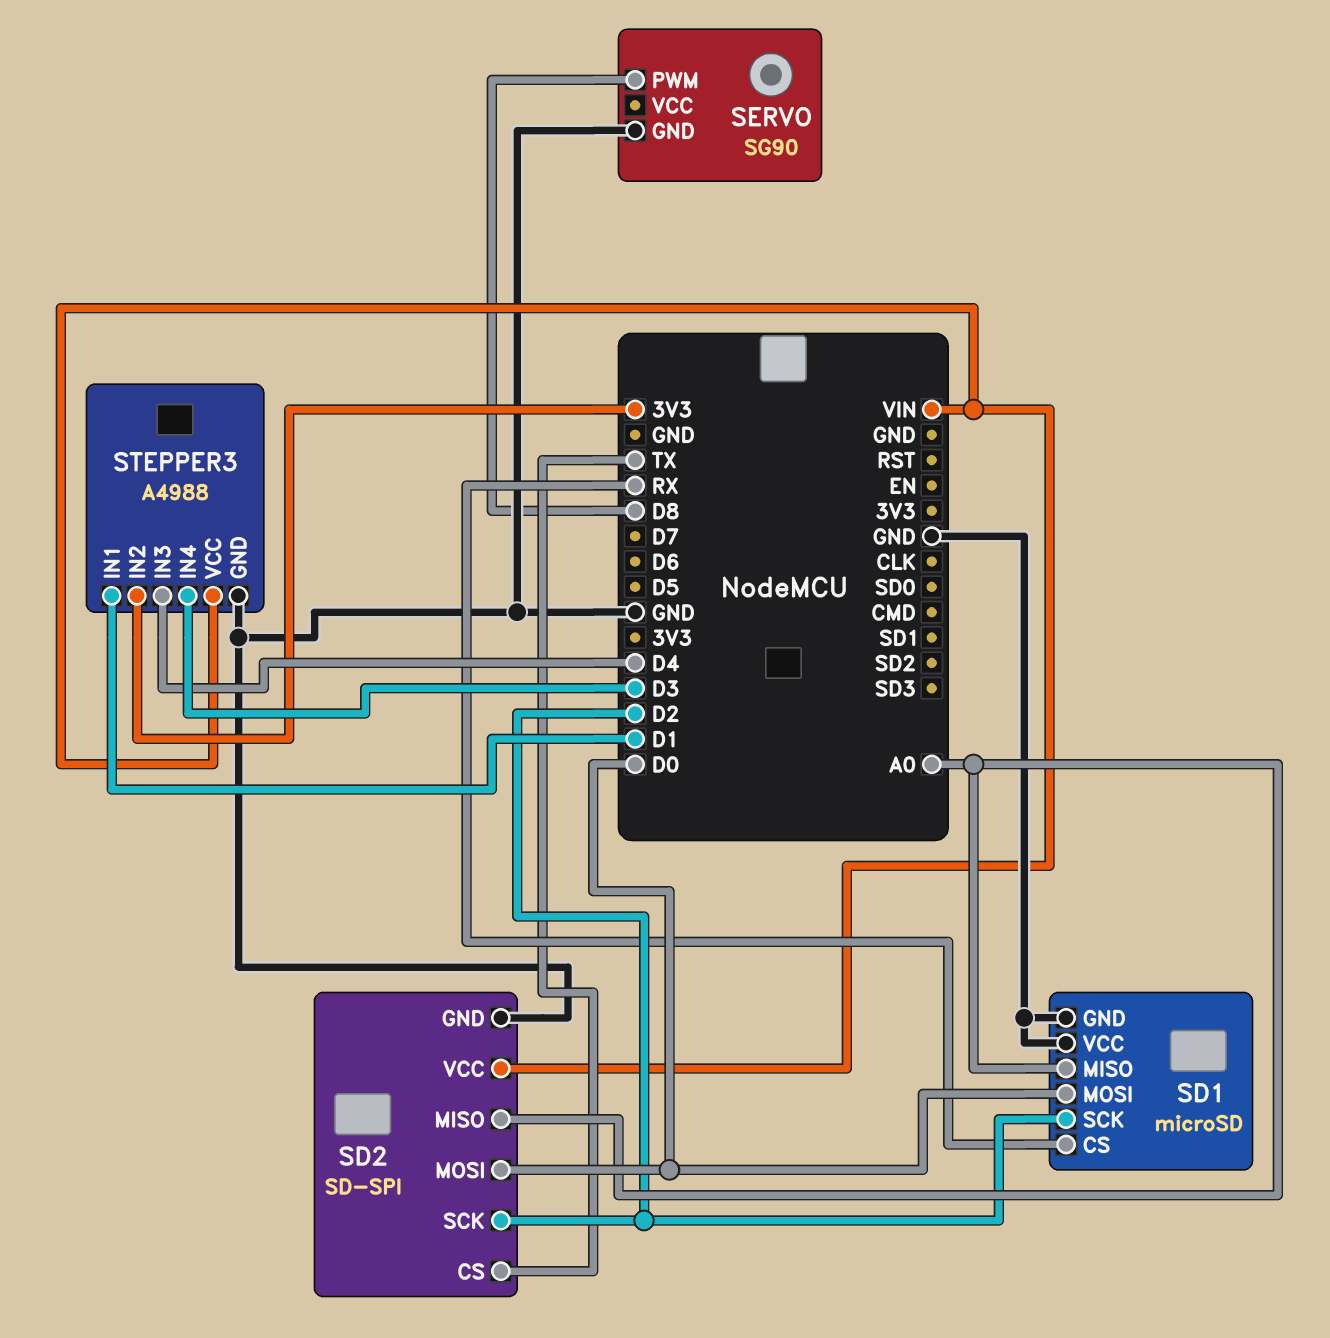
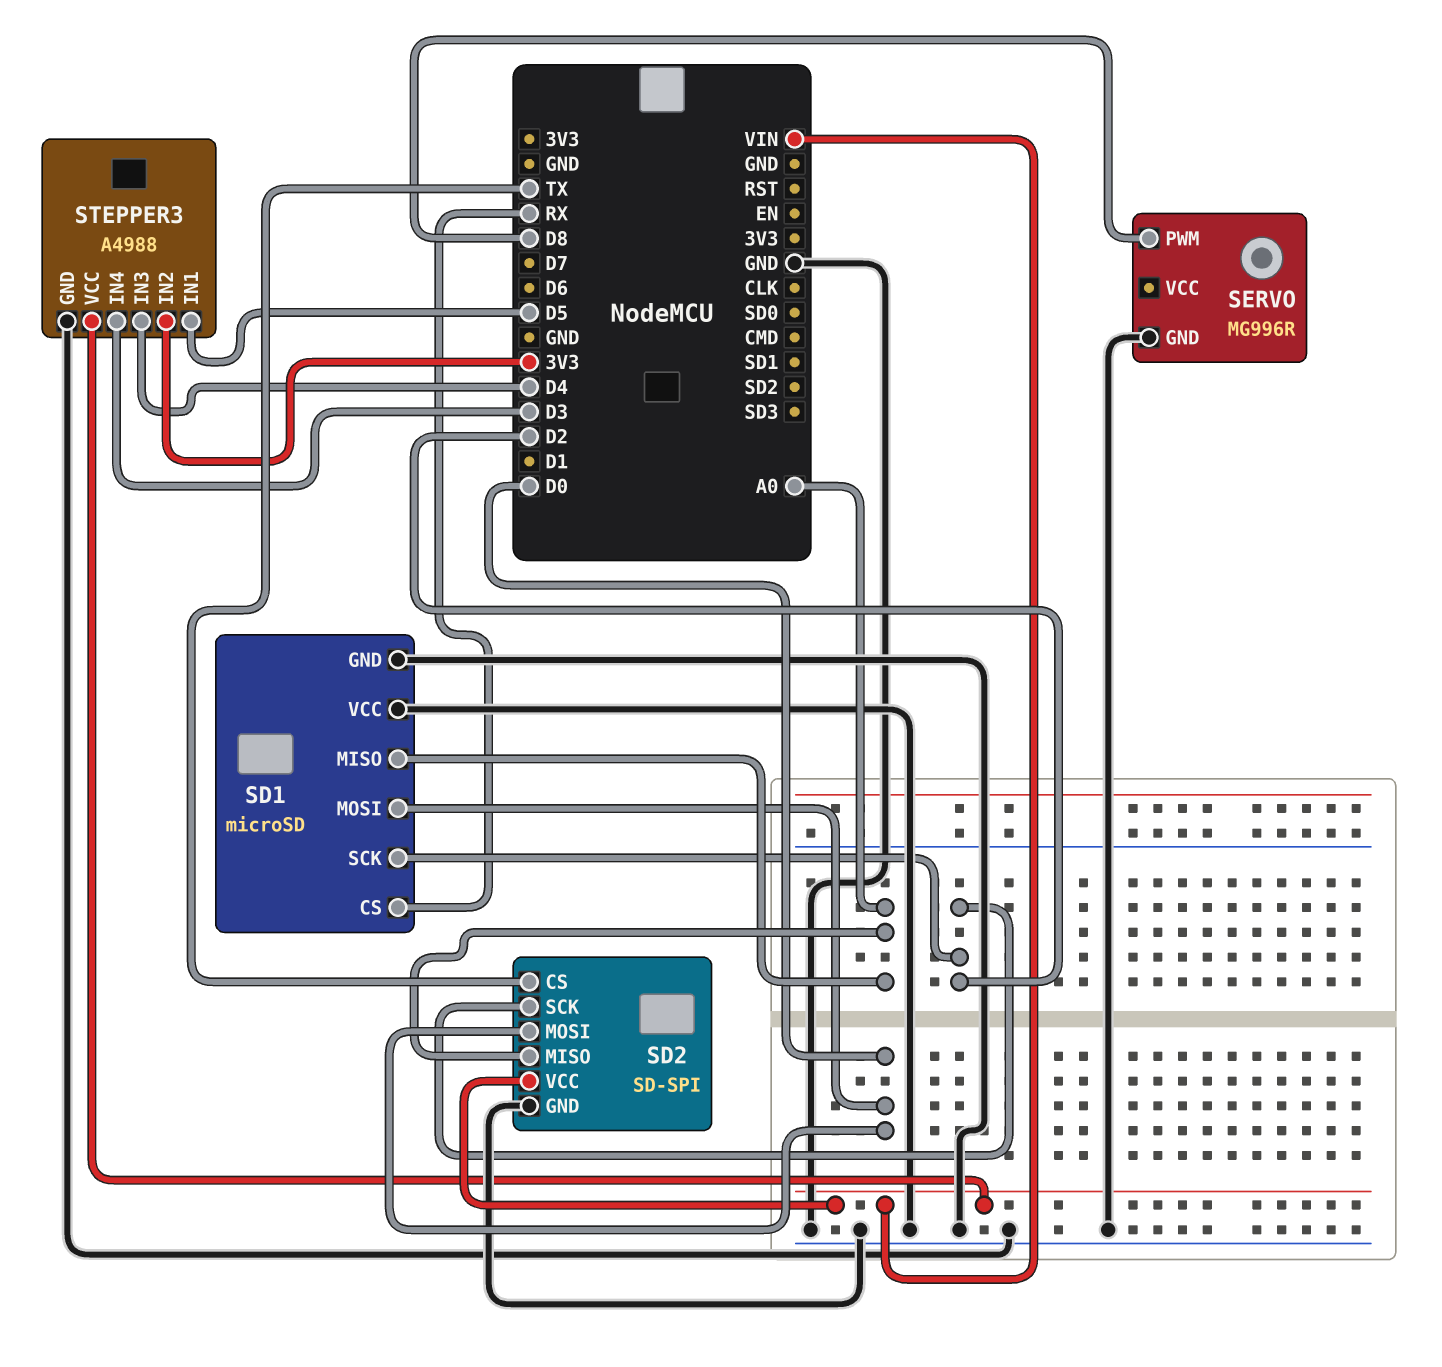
SERVO: SG90 -> MG996R
STEPPER3 pin IN1: D1 -> D5

